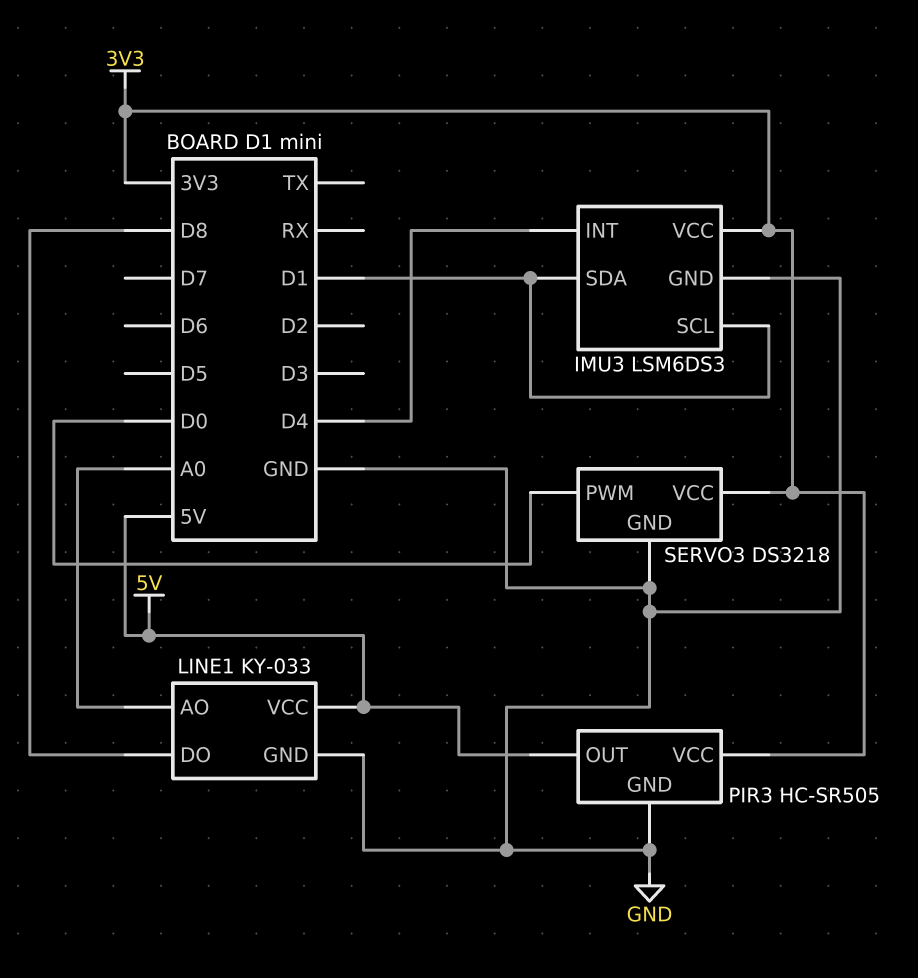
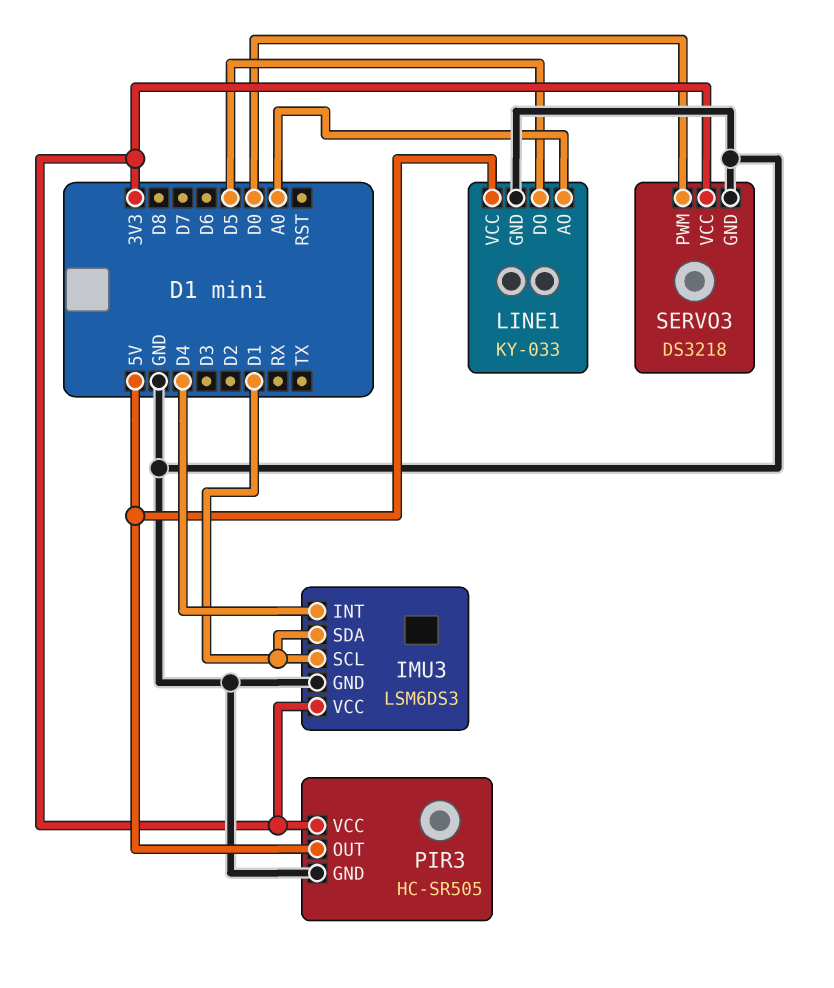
LINE1 pin DO: D8 -> D5

